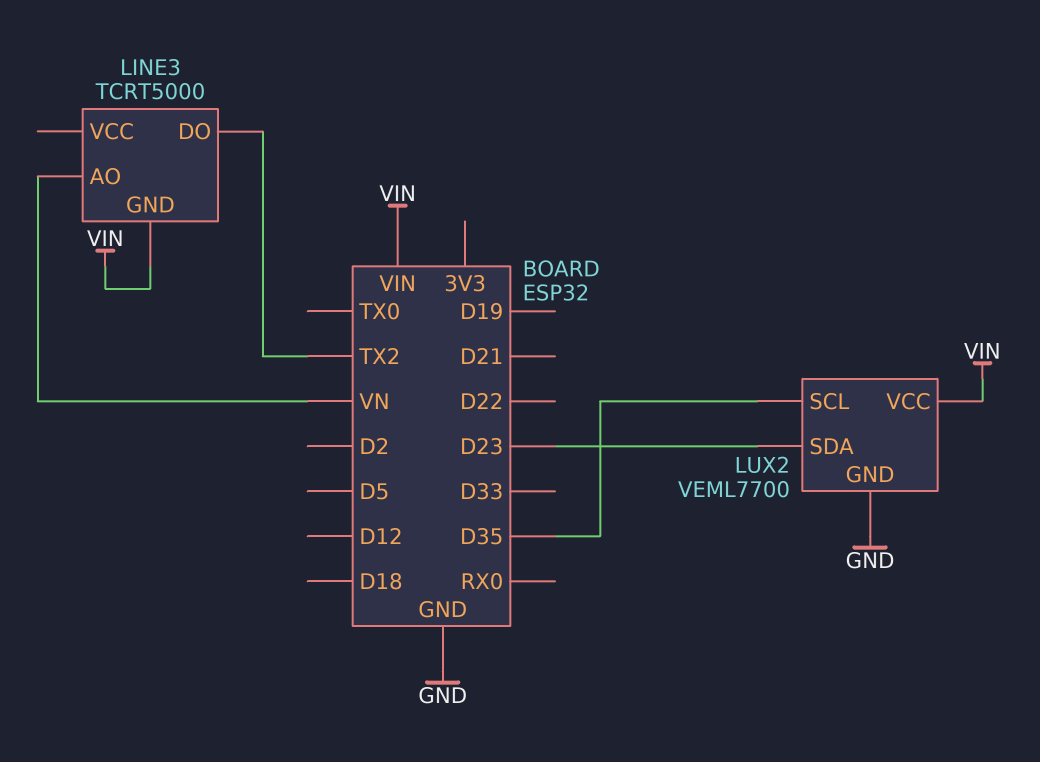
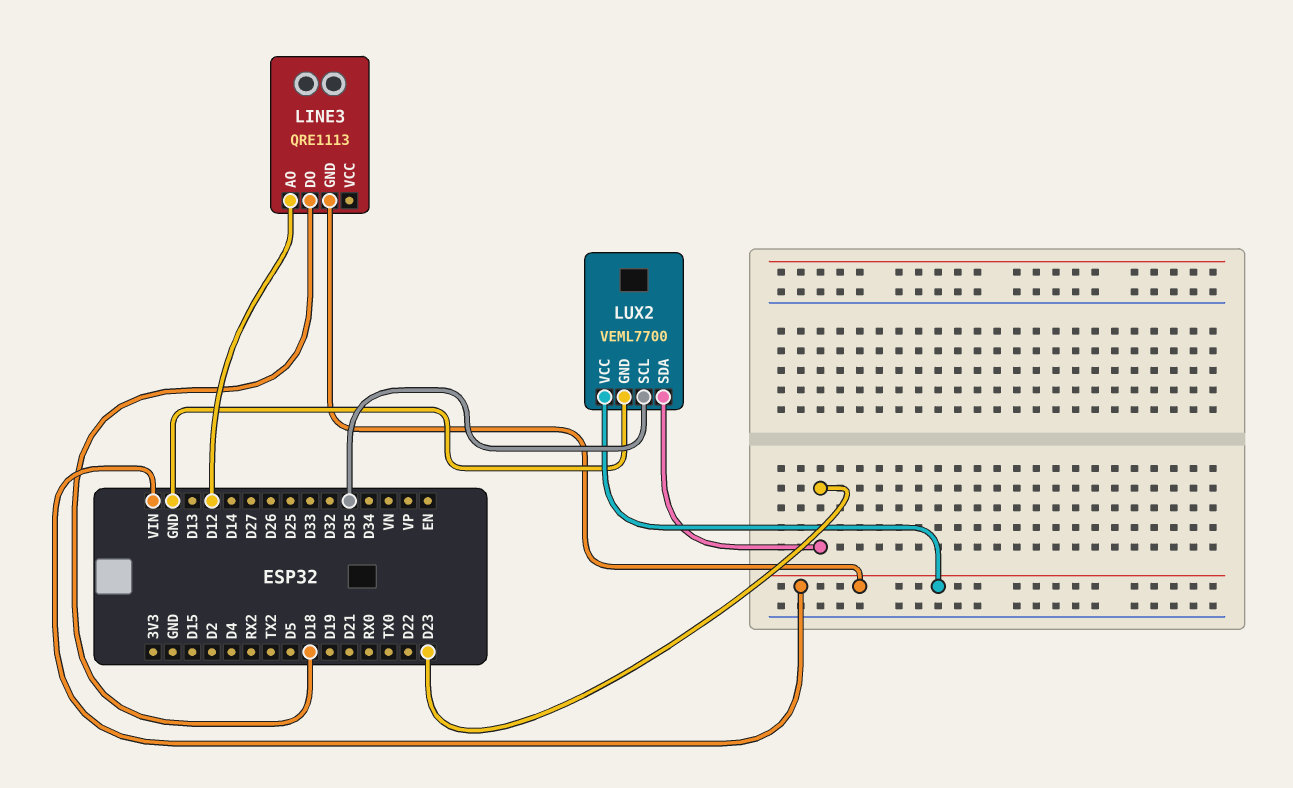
LINE3: TCRT5000 -> QRE1113
LINE3 pin AO: VN -> D12
LINE3 pin DO: TX2 -> D18

